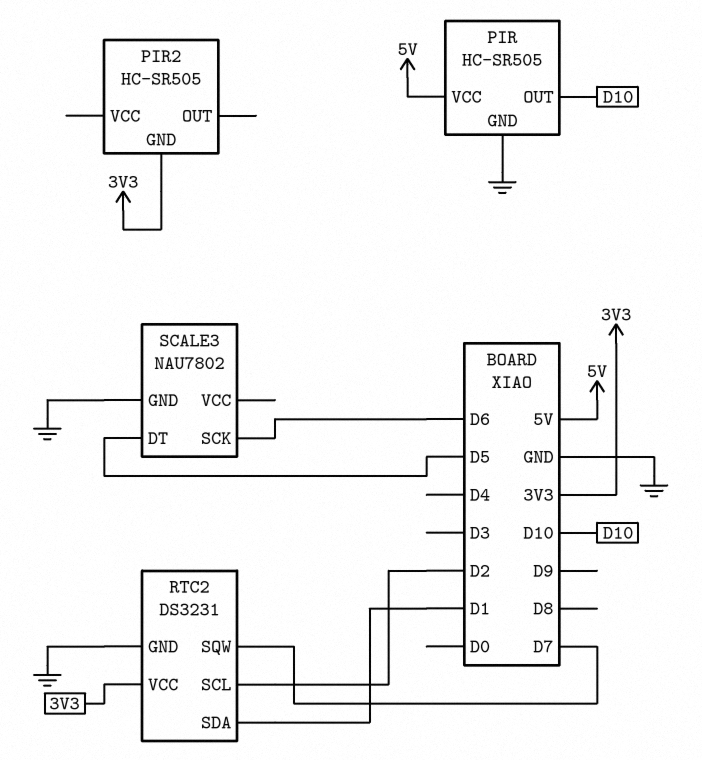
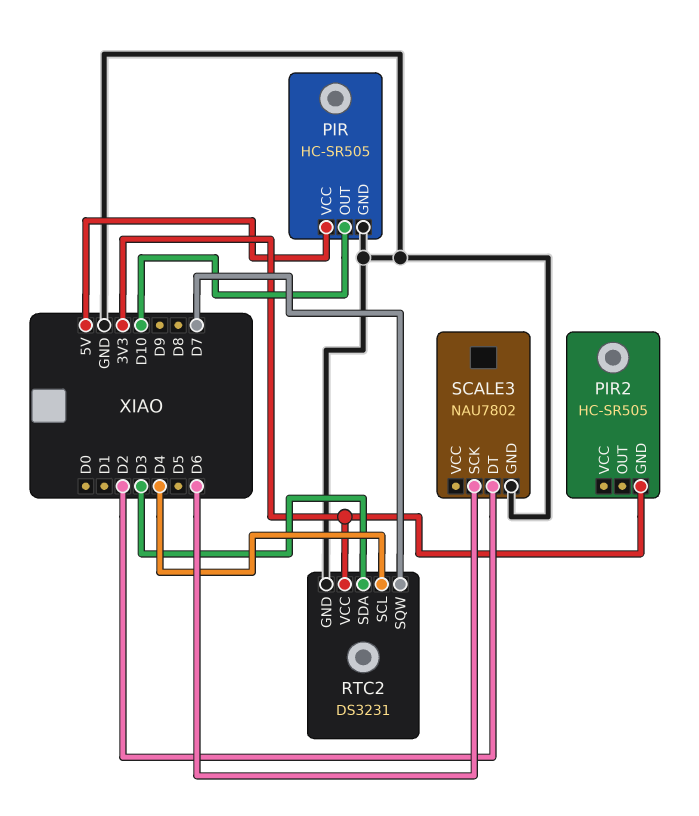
RTC2 pin SCL: D2 -> D4
RTC2 pin SDA: D1 -> D3
SCALE3 pin DT: D5 -> D2

